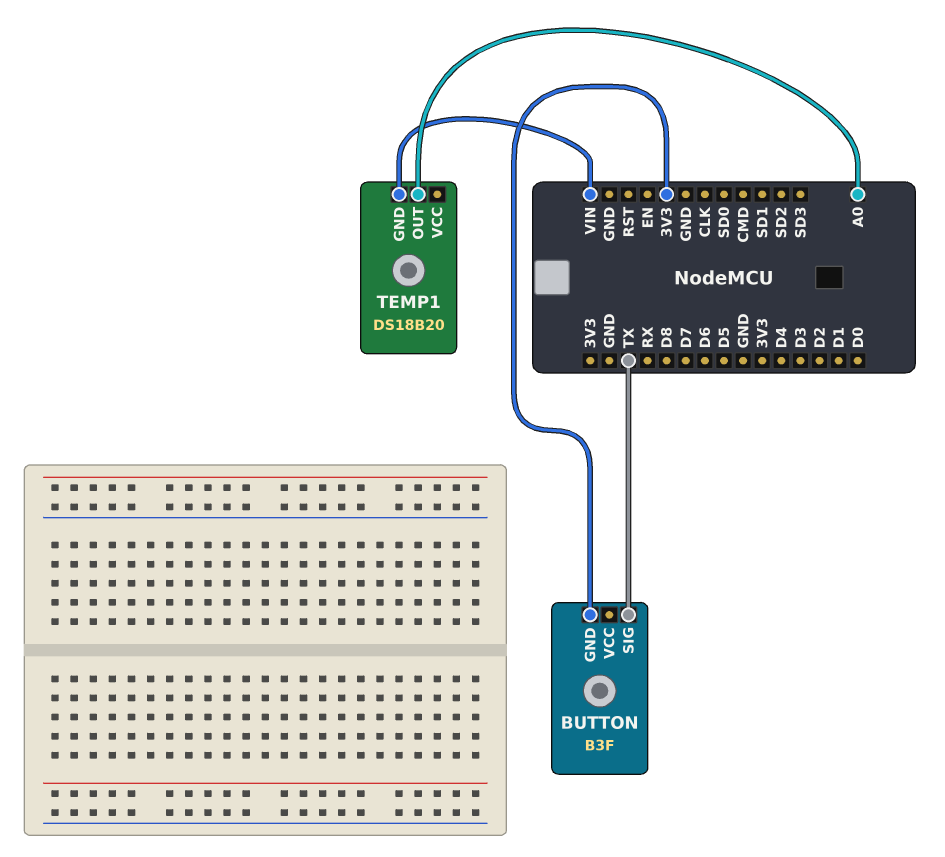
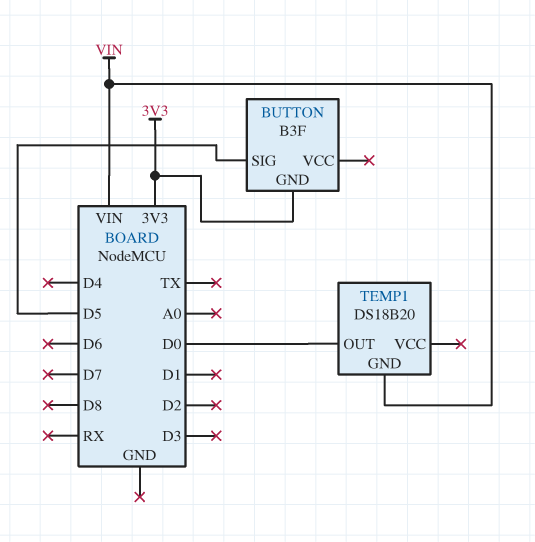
BUTTON pin SIG: TX -> D5
TEMP1 pin OUT: A0 -> D0

